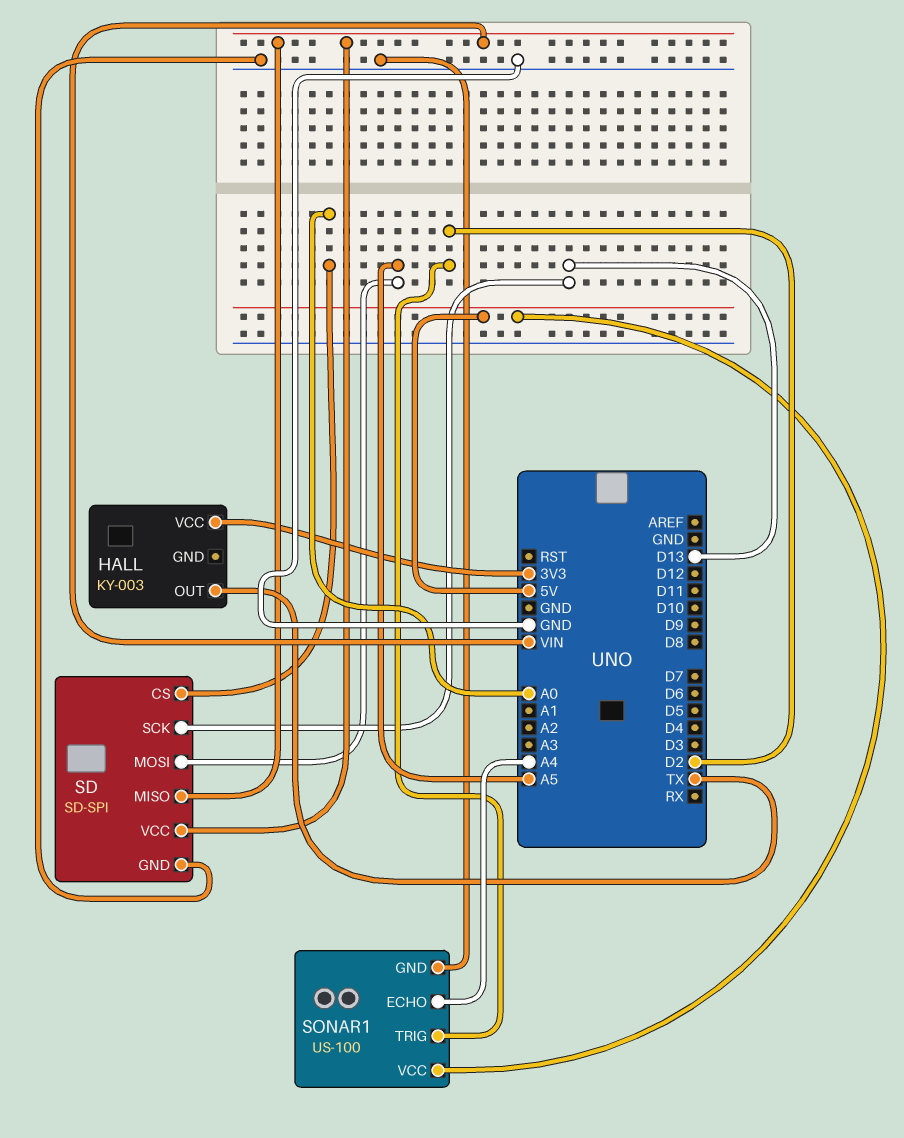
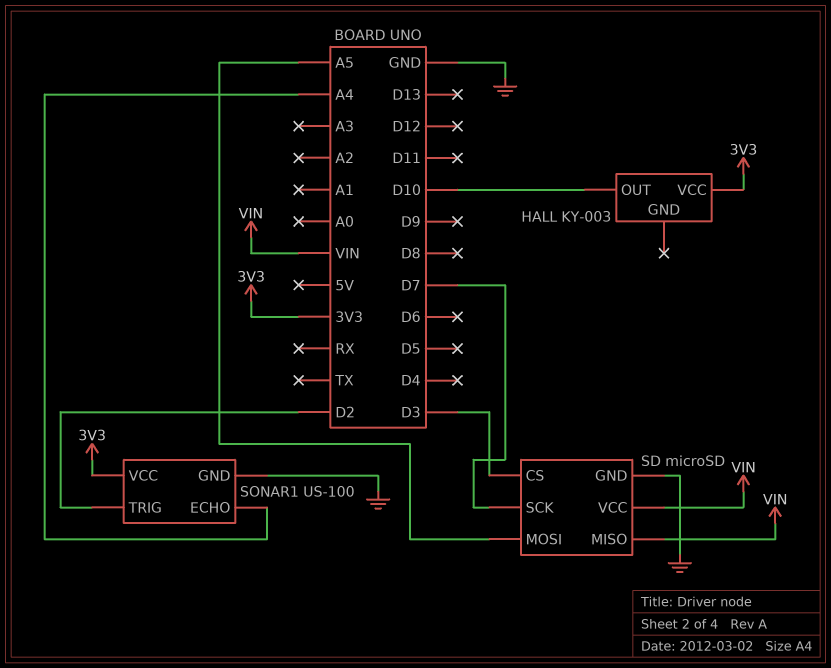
HALL pin OUT: TX -> D10
SD: SD-SPI -> microSD
SD pin CS: A0 -> D3
SD pin SCK: D13 -> D7
SONAR1 pin VCC: 5V -> 3V3

